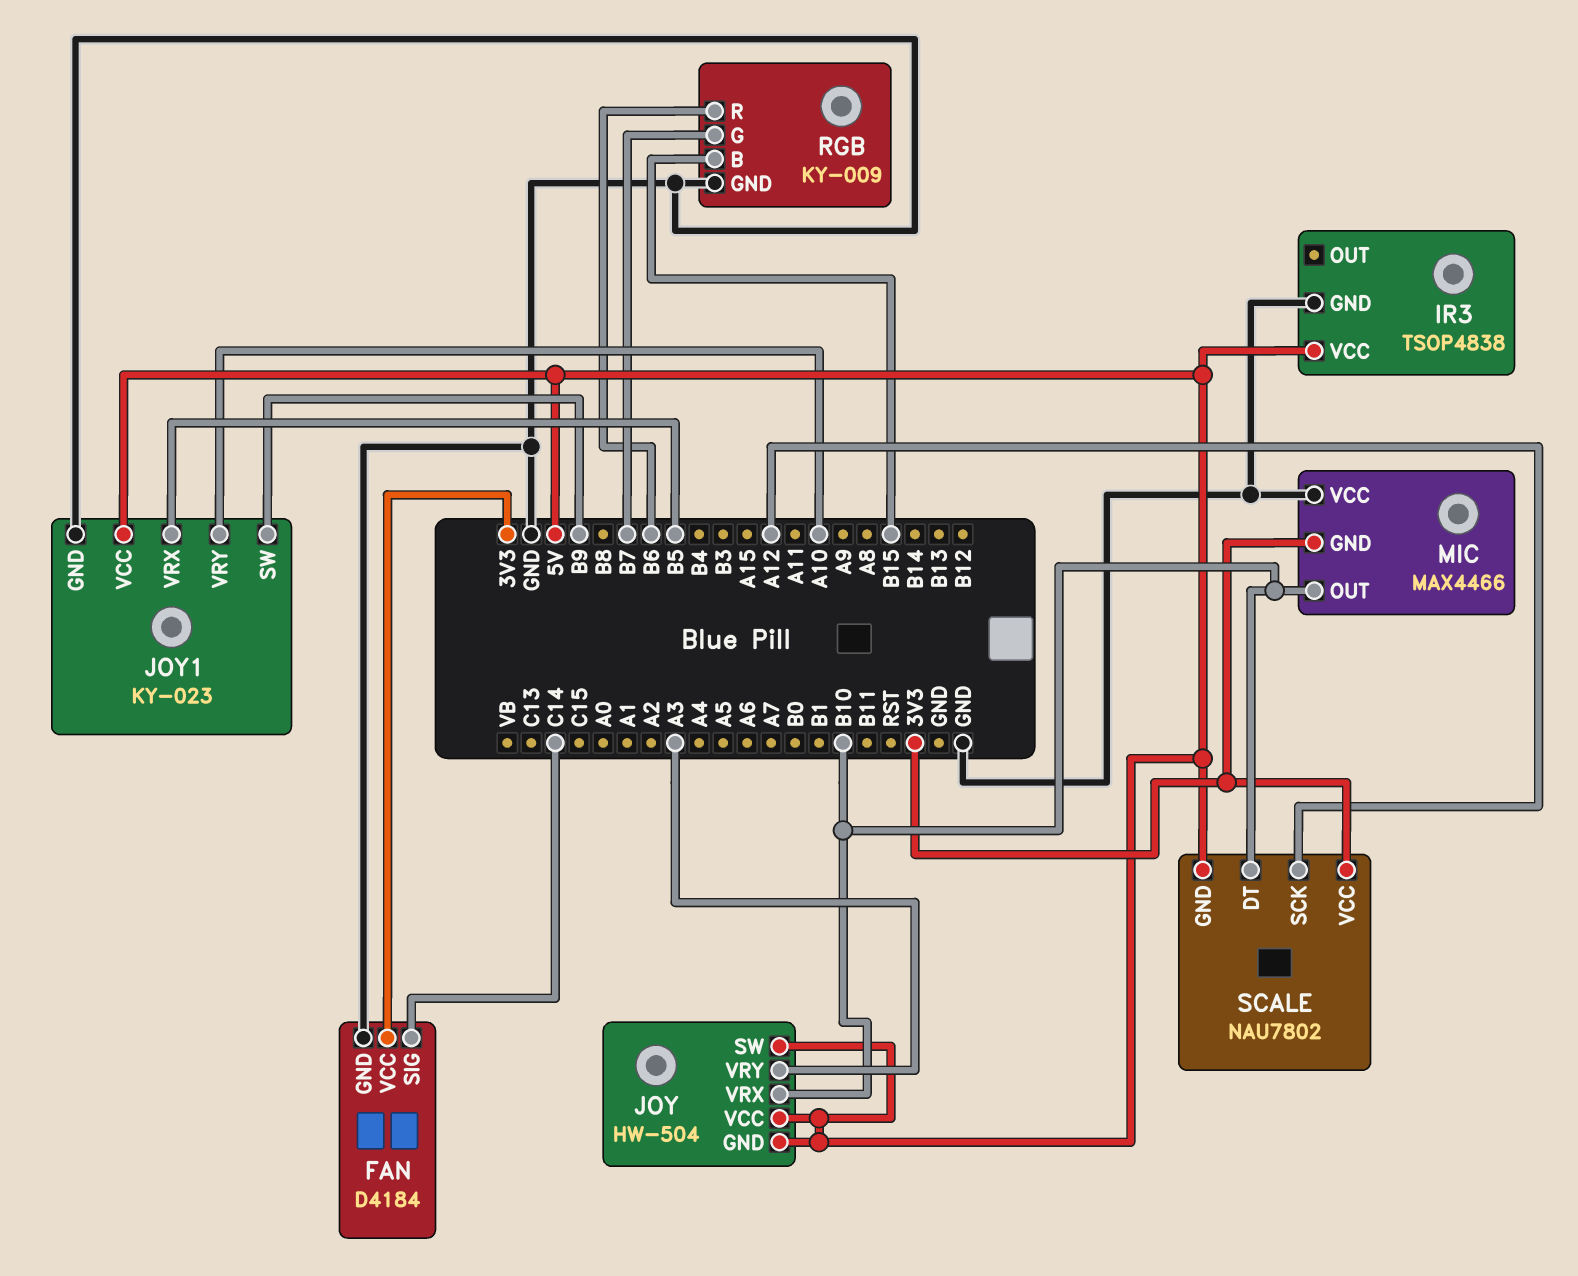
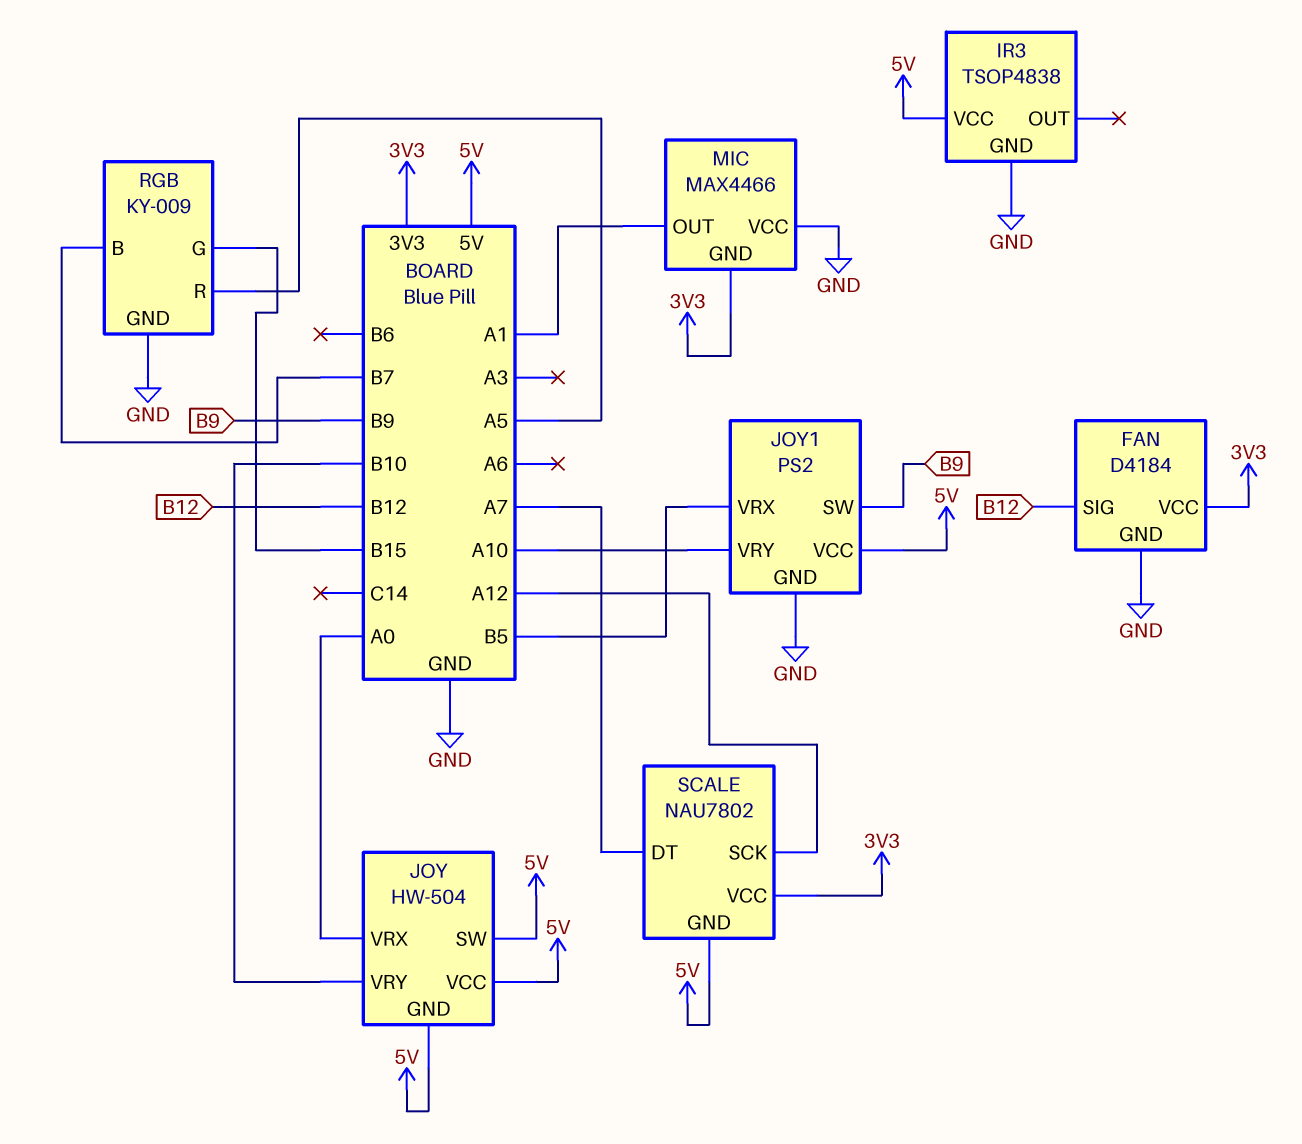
FAN pin SIG: C14 -> B12
JOY pin VRX: B10 -> A0
JOY pin VRY: A3 -> B10
JOY1: KY-023 -> PS2
MIC pin OUT: B10 -> A1
RGB pin B: B15 -> B7
RGB pin G: B7 -> B15
RGB pin R: B6 -> A5
SCALE pin DT: B10 -> A7

